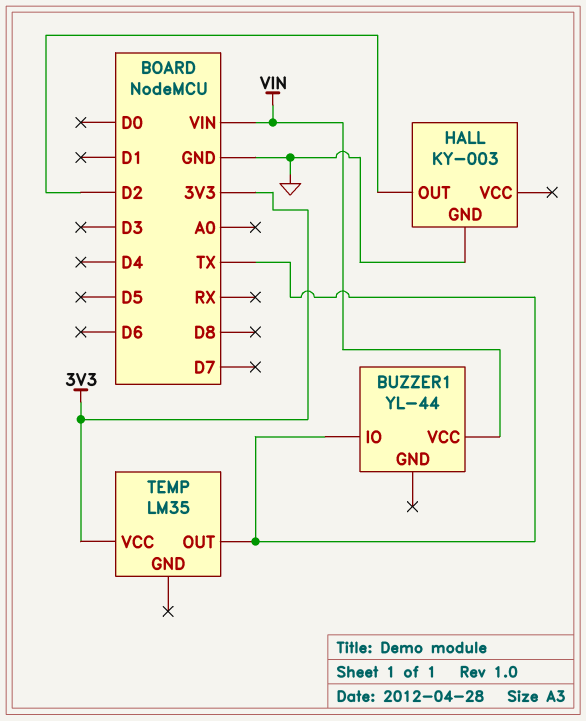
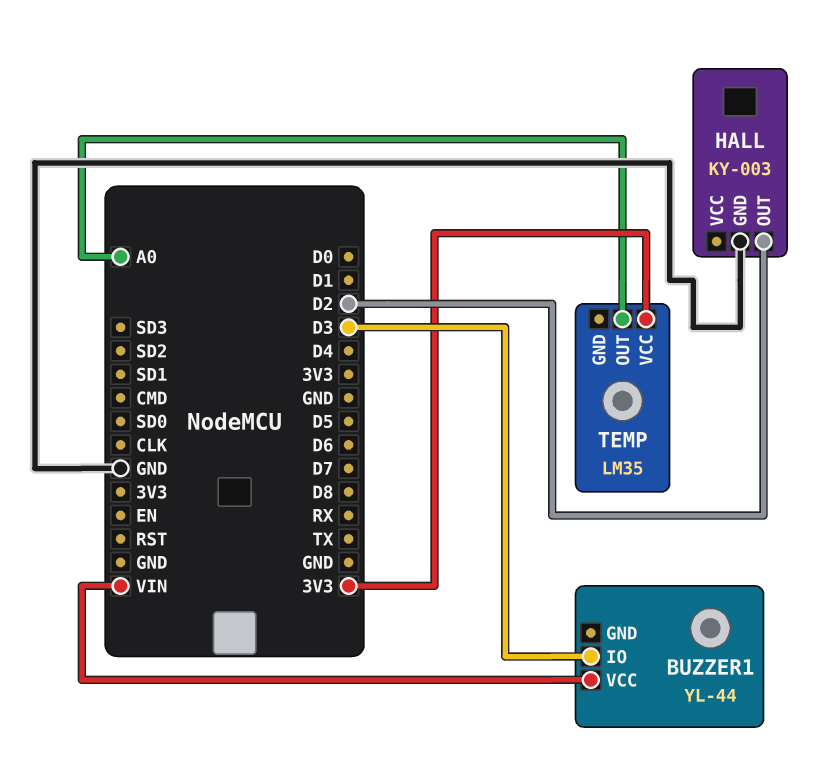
BUZZER1 pin IO: TX -> D3
TEMP pin OUT: TX -> A0

